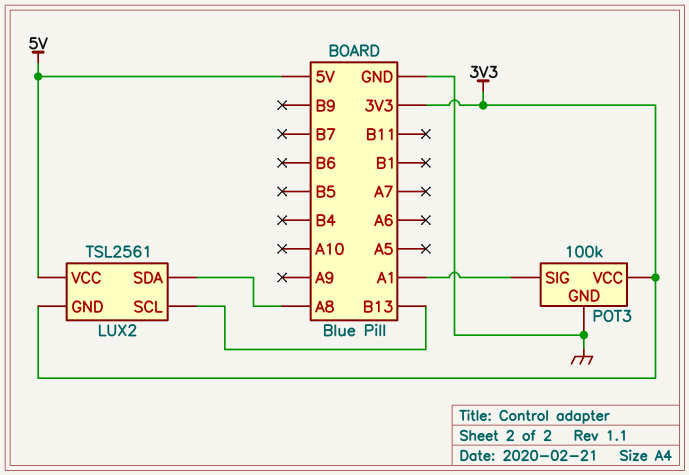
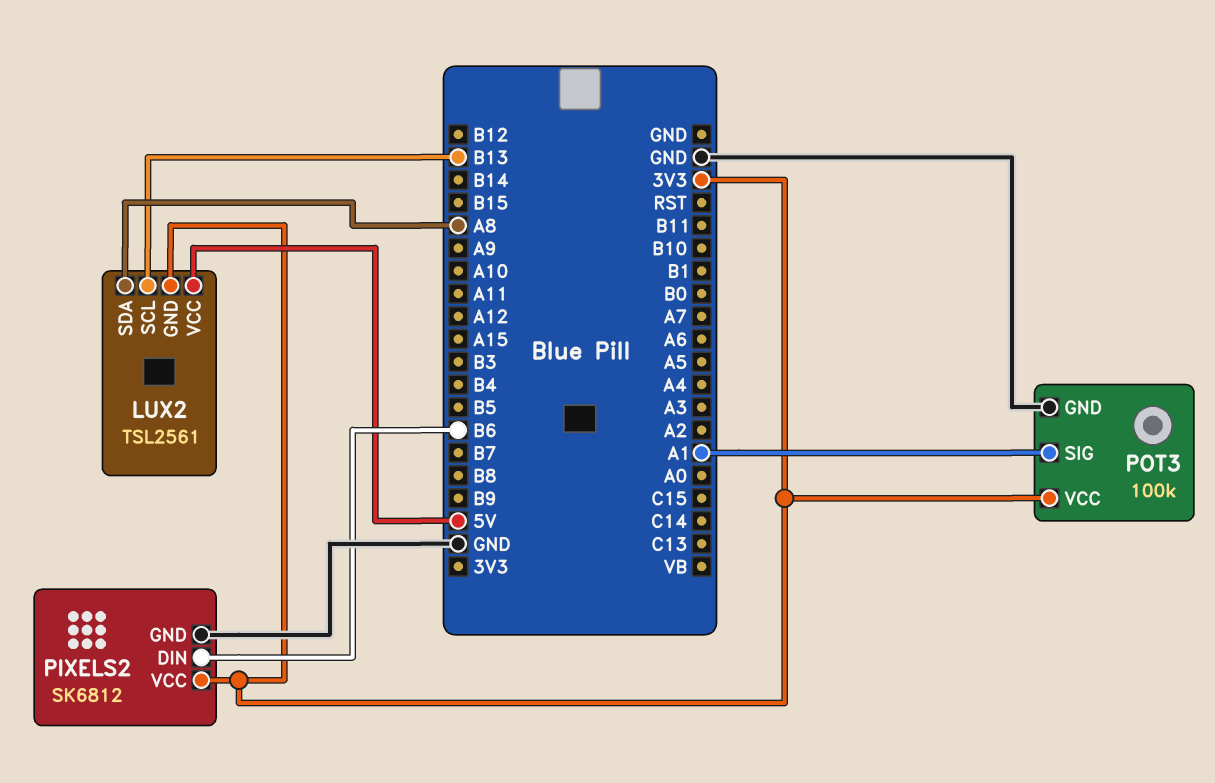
PIXELS2: none -> SK6812
PIXELS2 pin DIN: none -> B6
PIXELS2 pin GND: none -> GND
PIXELS2 pin VCC: none -> 3V3

